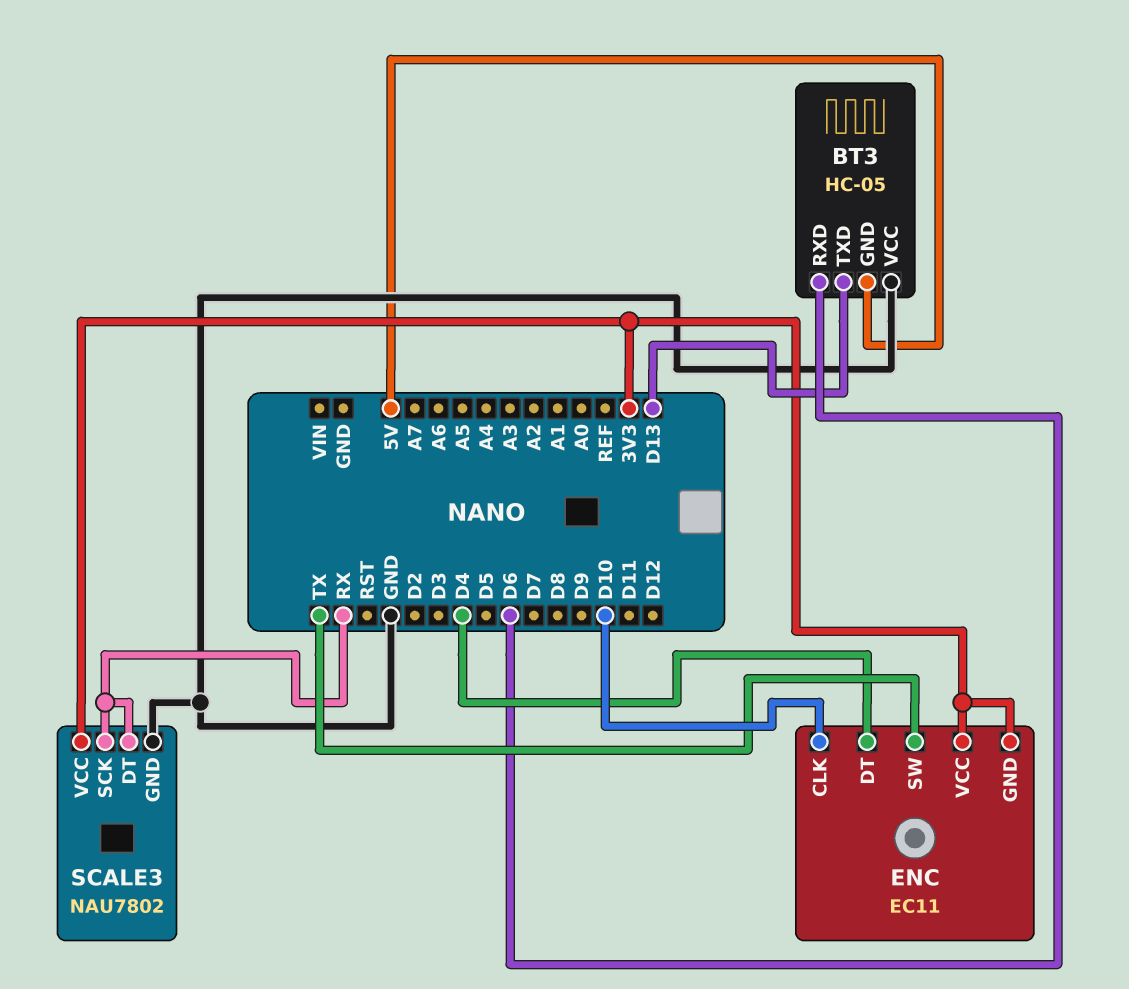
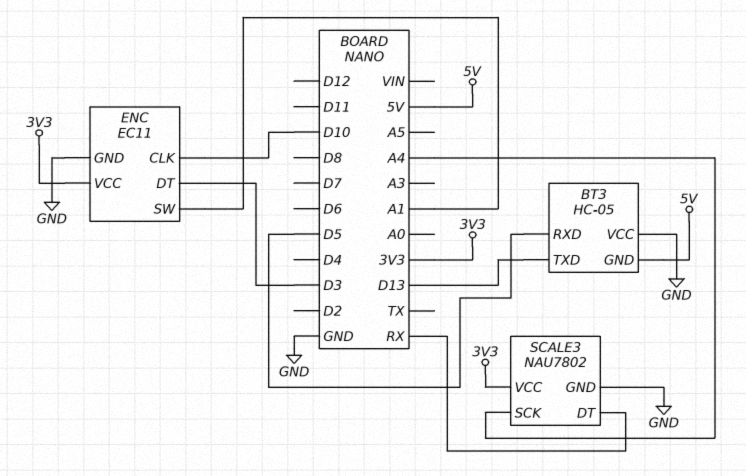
BT3 pin RXD: D6 -> D5
ENC pin DT: D4 -> D3
ENC pin GND: 3V3 -> GND
ENC pin SW: TX -> A1
SCALE3 pin SCK: RX -> A4

